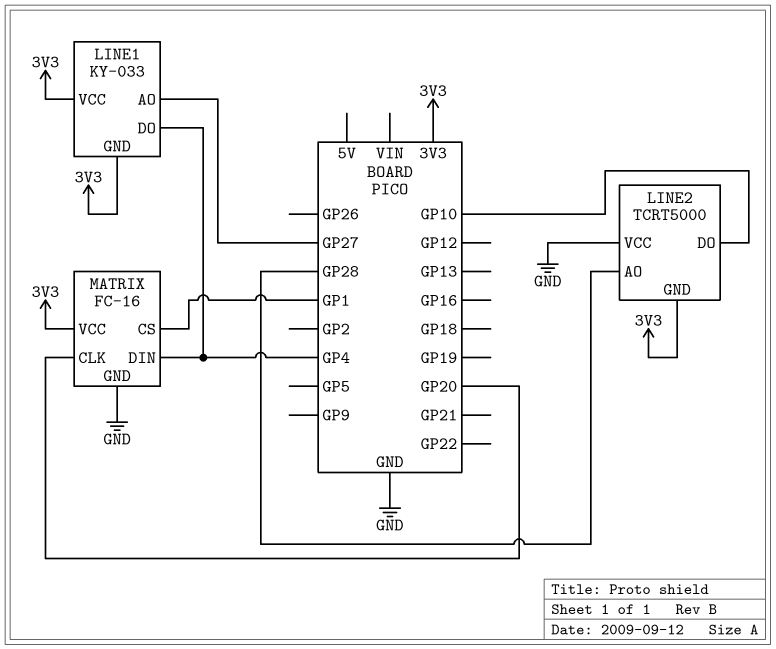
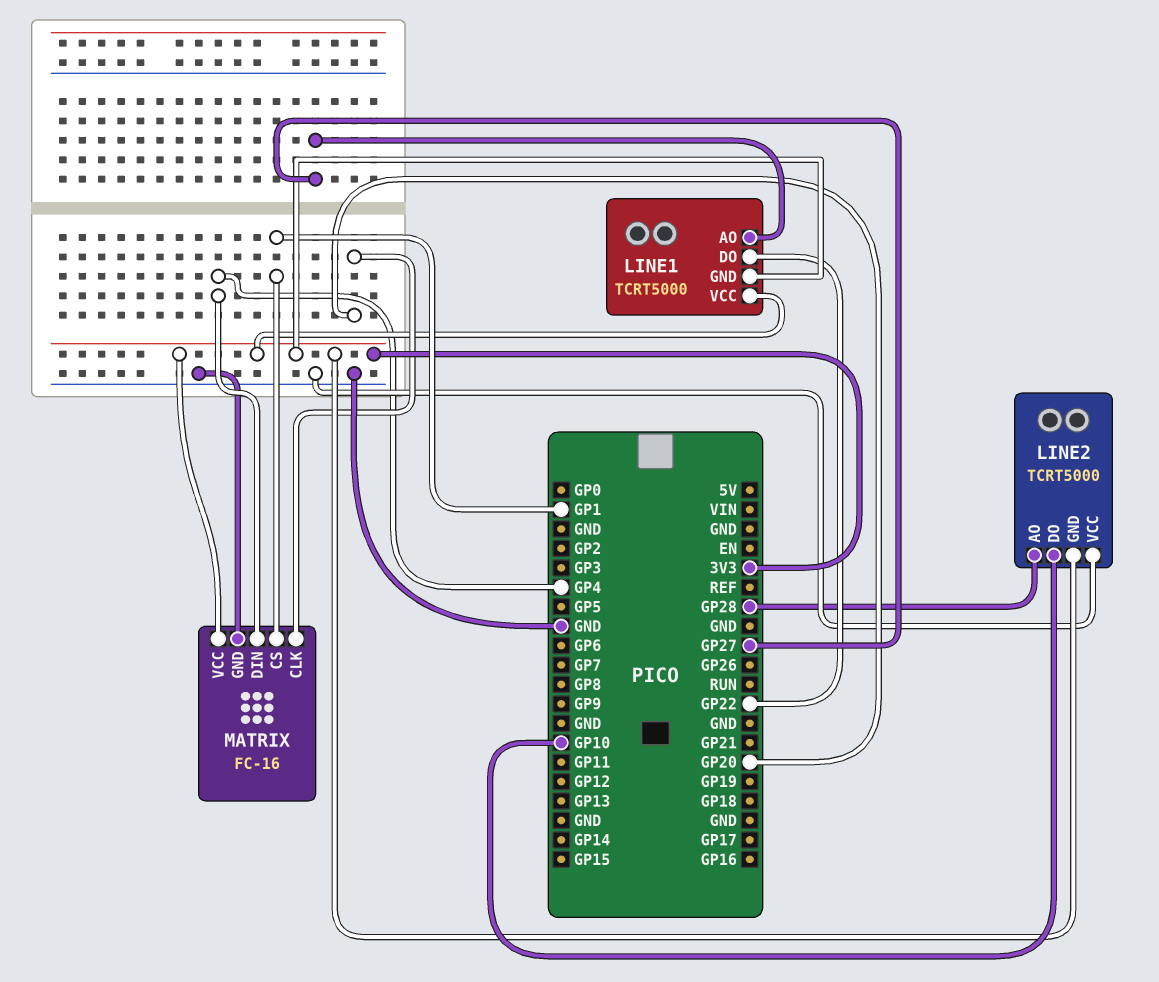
LINE1: KY-033 -> TCRT5000
LINE1 pin DO: GP4 -> GP22

